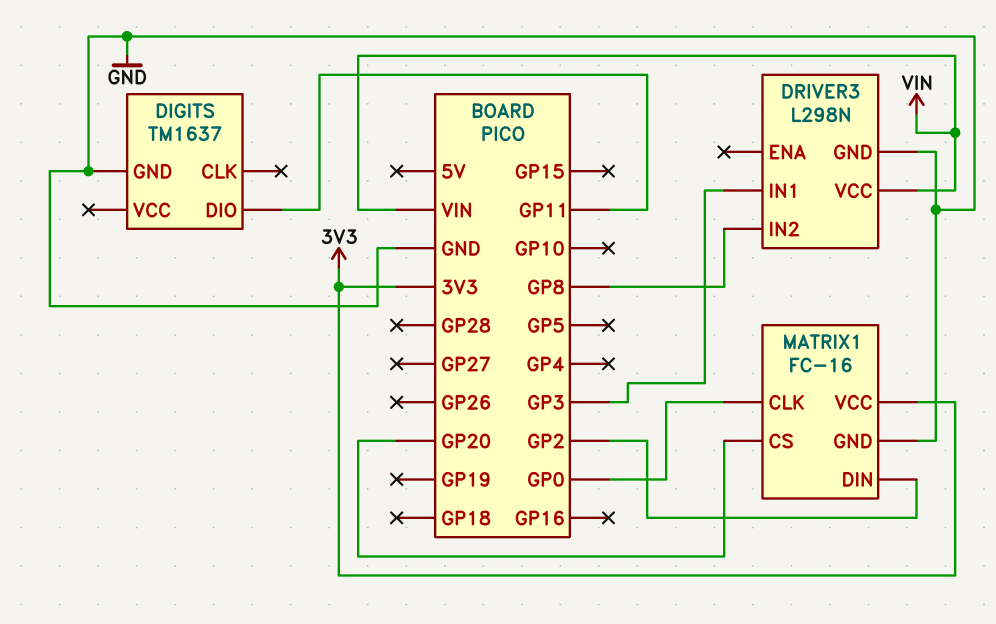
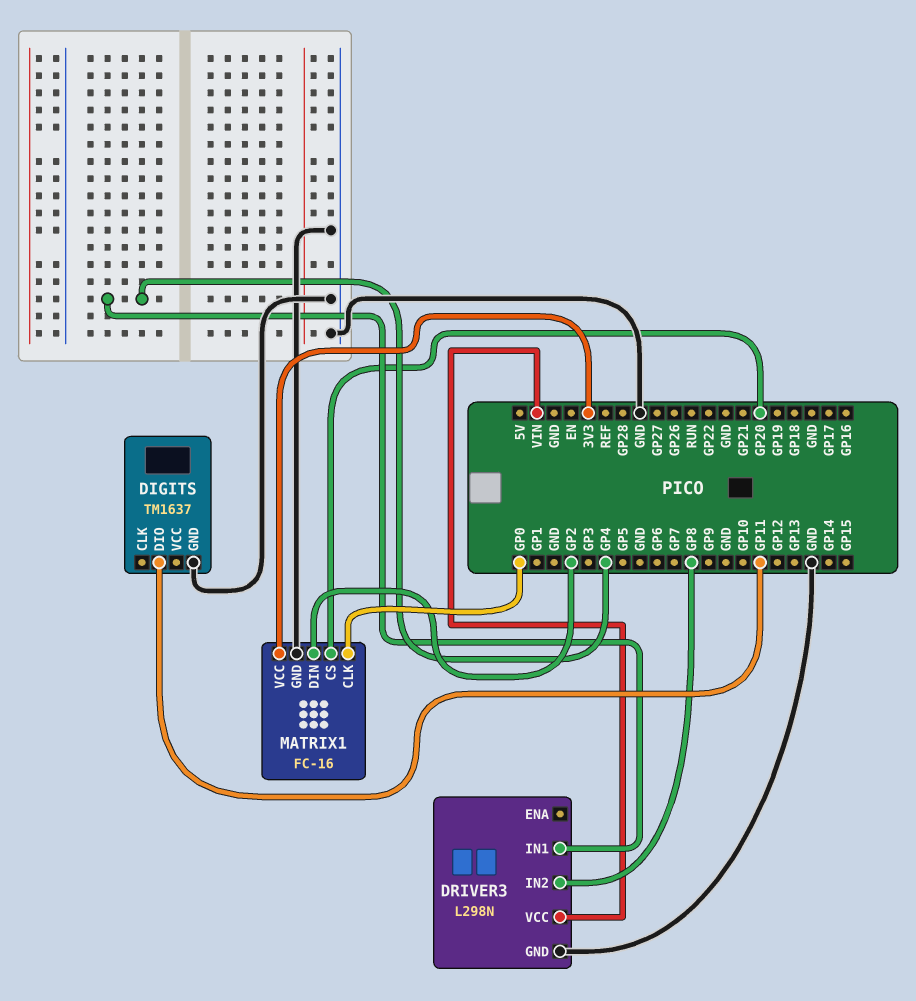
DRIVER3 pin IN1: GP3 -> GP4

